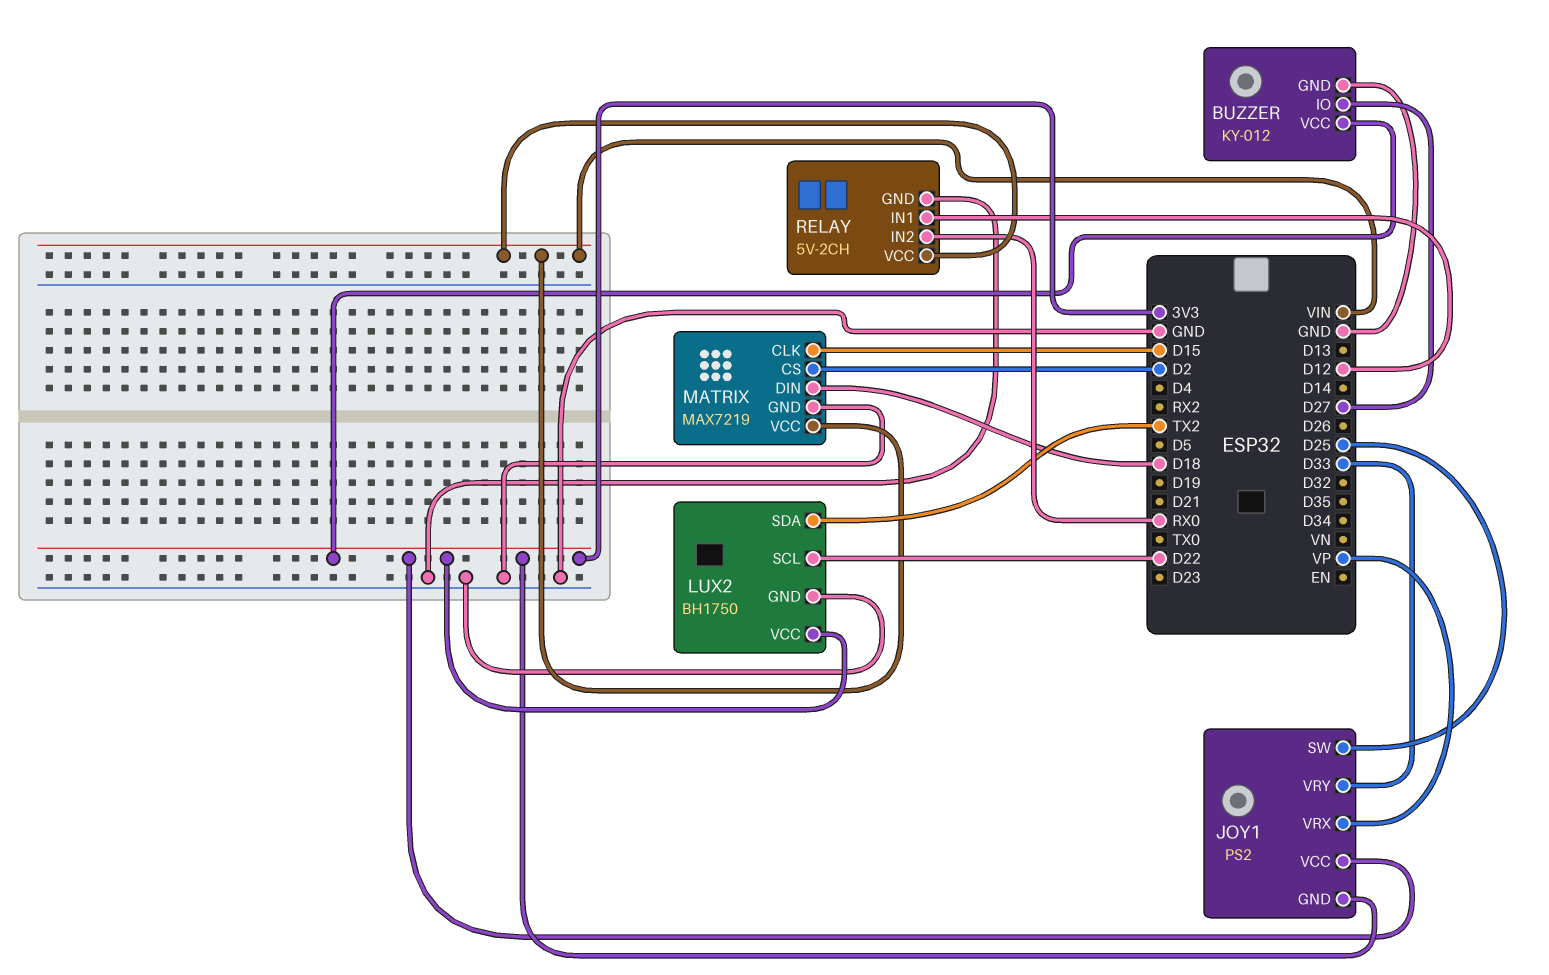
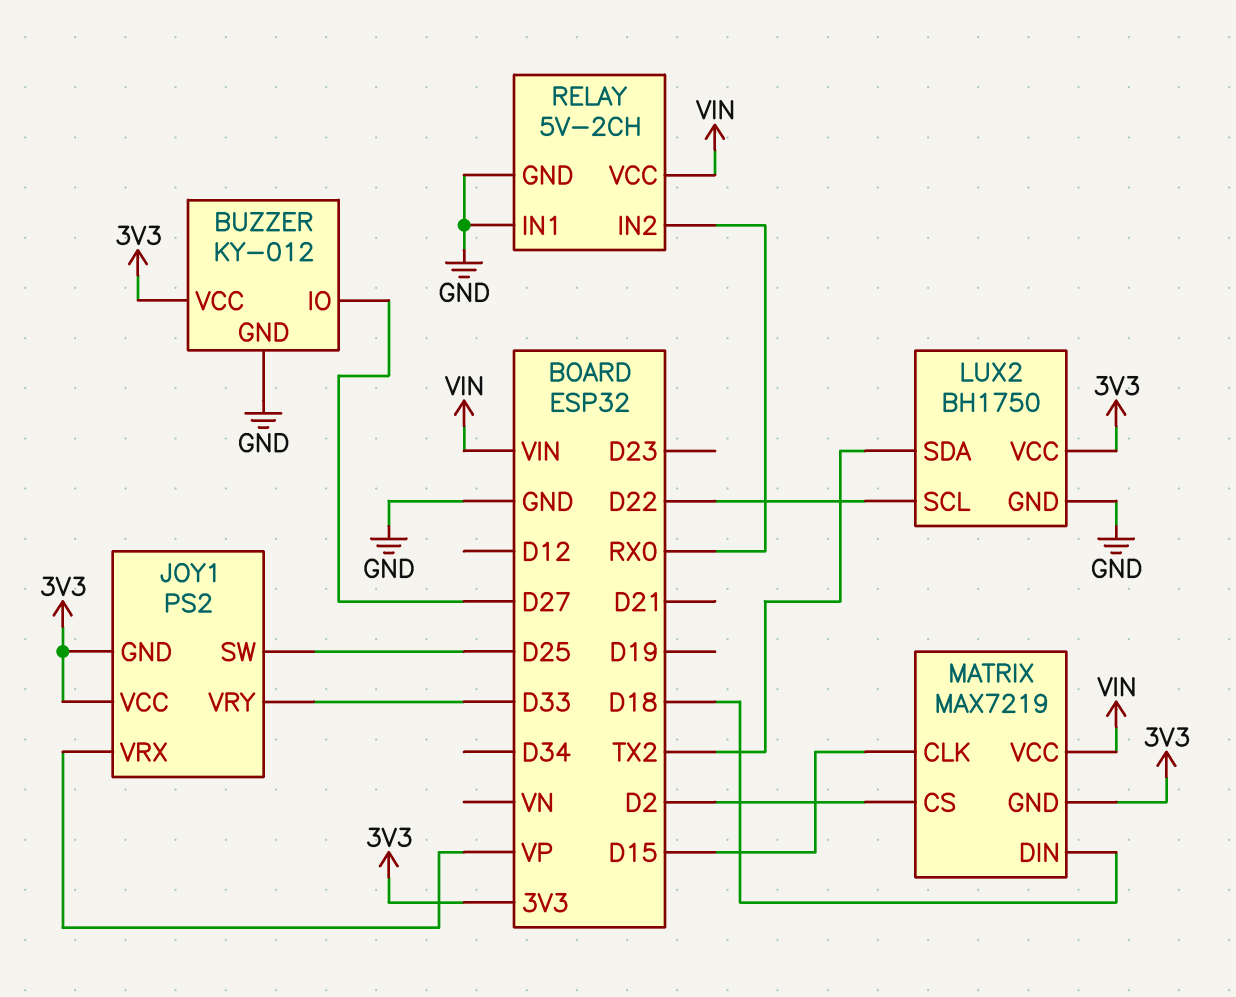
MATRIX pin GND: GND -> 3V3
RELAY pin IN1: D12 -> GND

